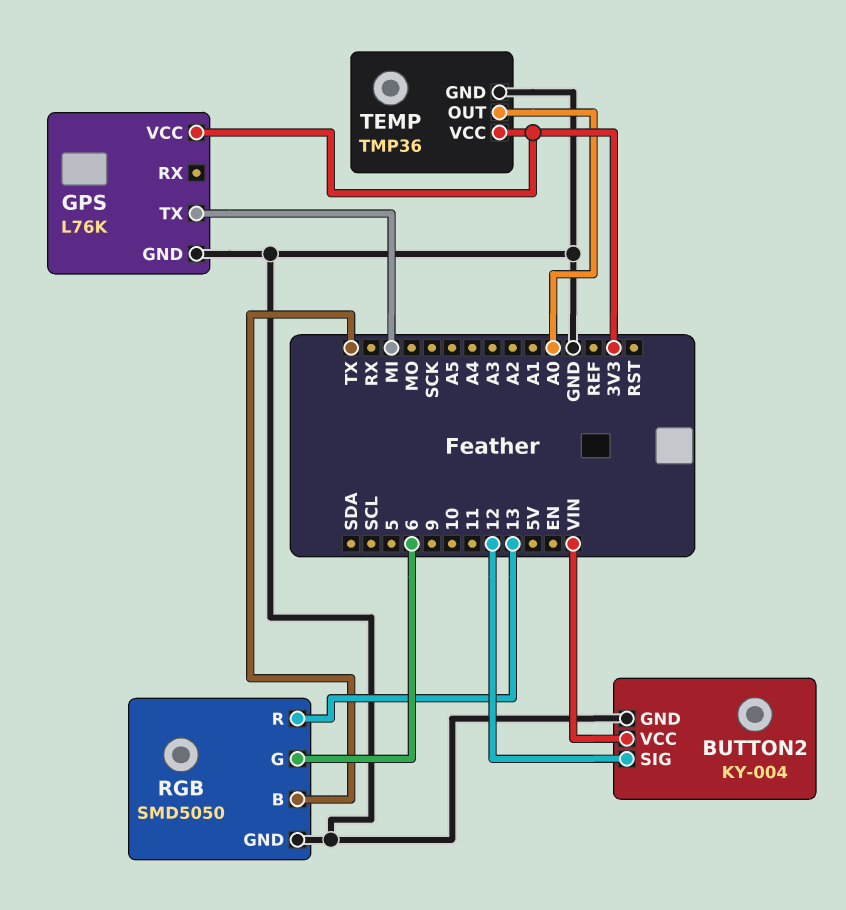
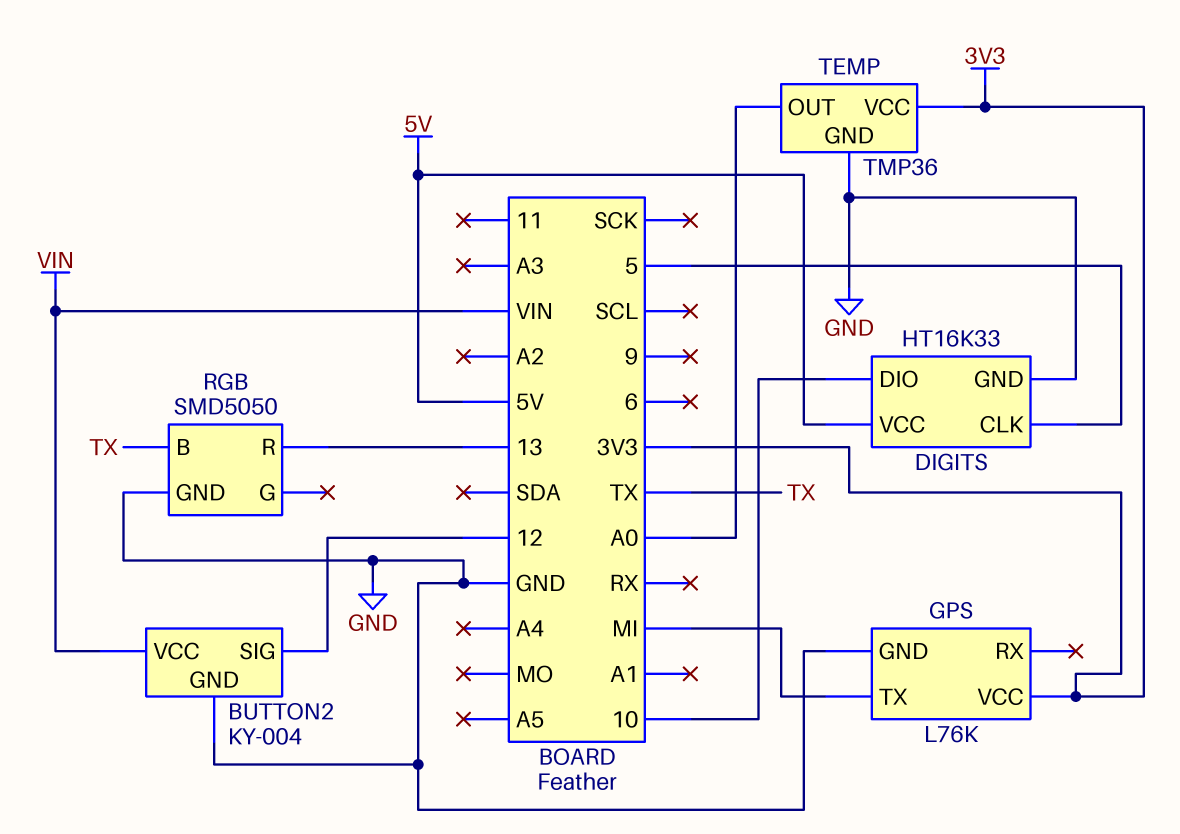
DIGITS: none -> HT16K33
DIGITS pin CLK: none -> 5
DIGITS pin DIO: none -> 10
DIGITS pin GND: none -> GND
DIGITS pin VCC: none -> 5V
RGB pin G: 6 -> none

